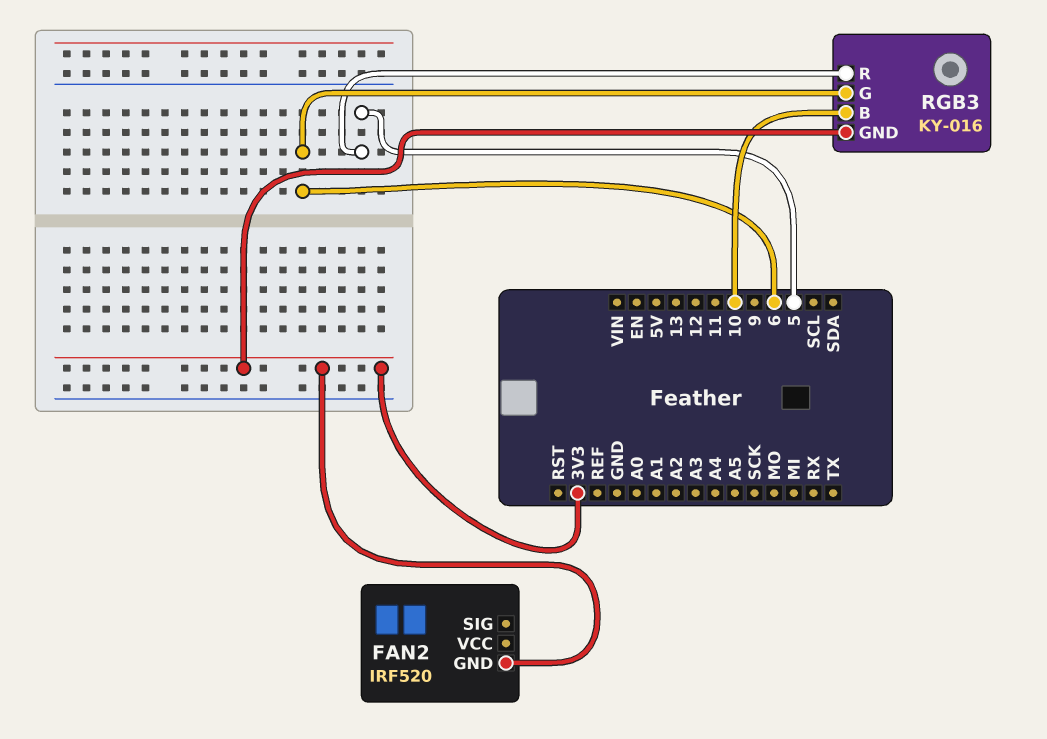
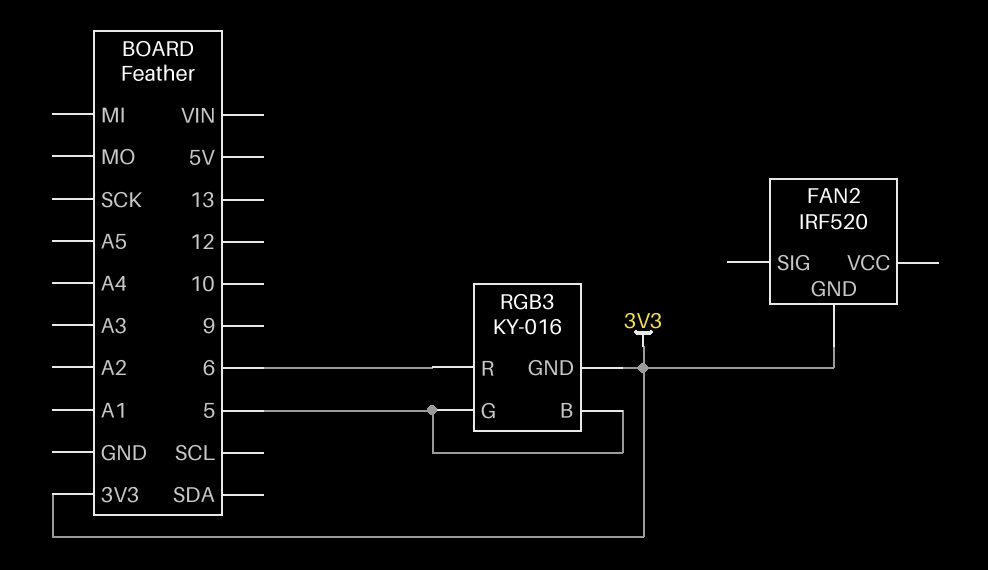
RGB3 pin B: 10 -> 5
RGB3 pin G: 6 -> 5
RGB3 pin R: 5 -> 6

